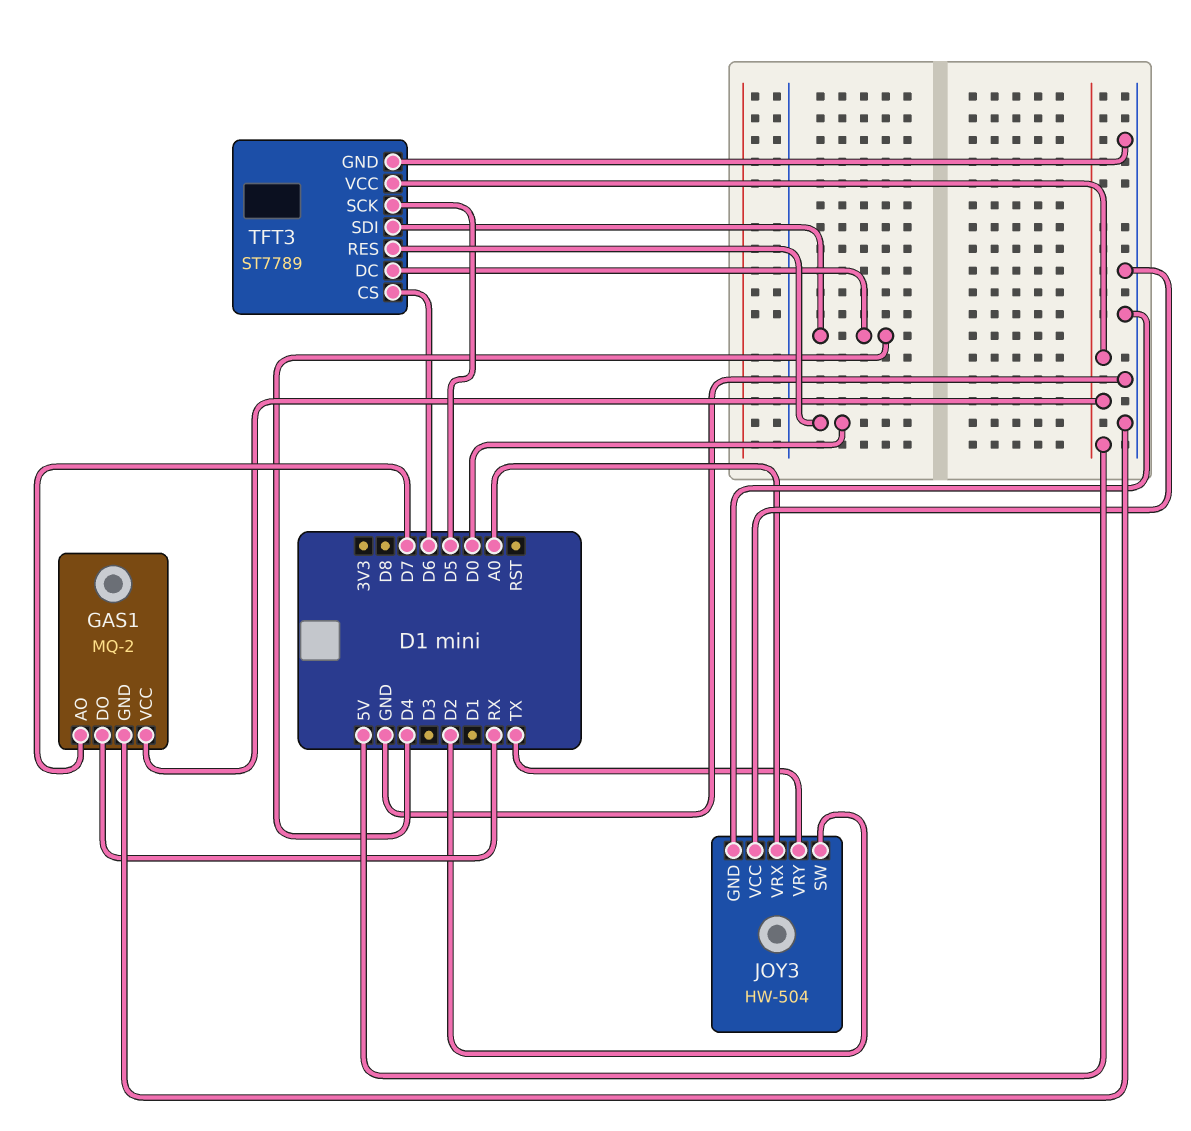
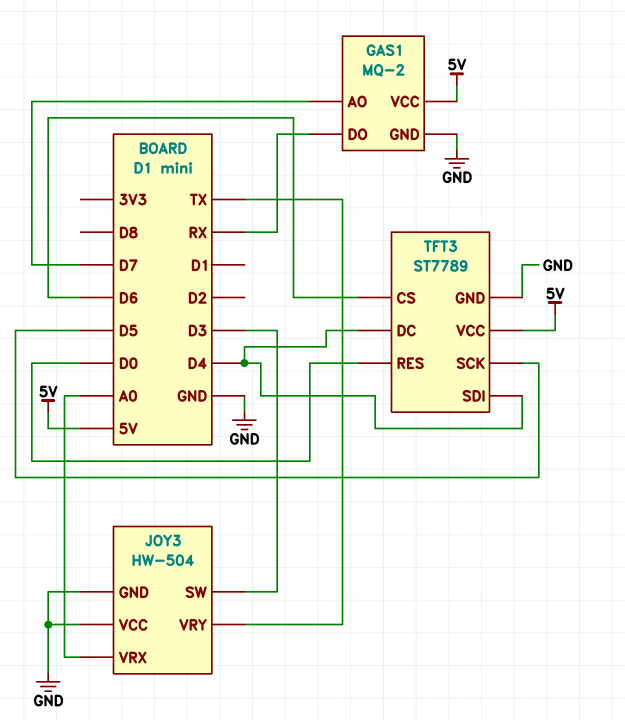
JOY3 pin SW: D2 -> D3

